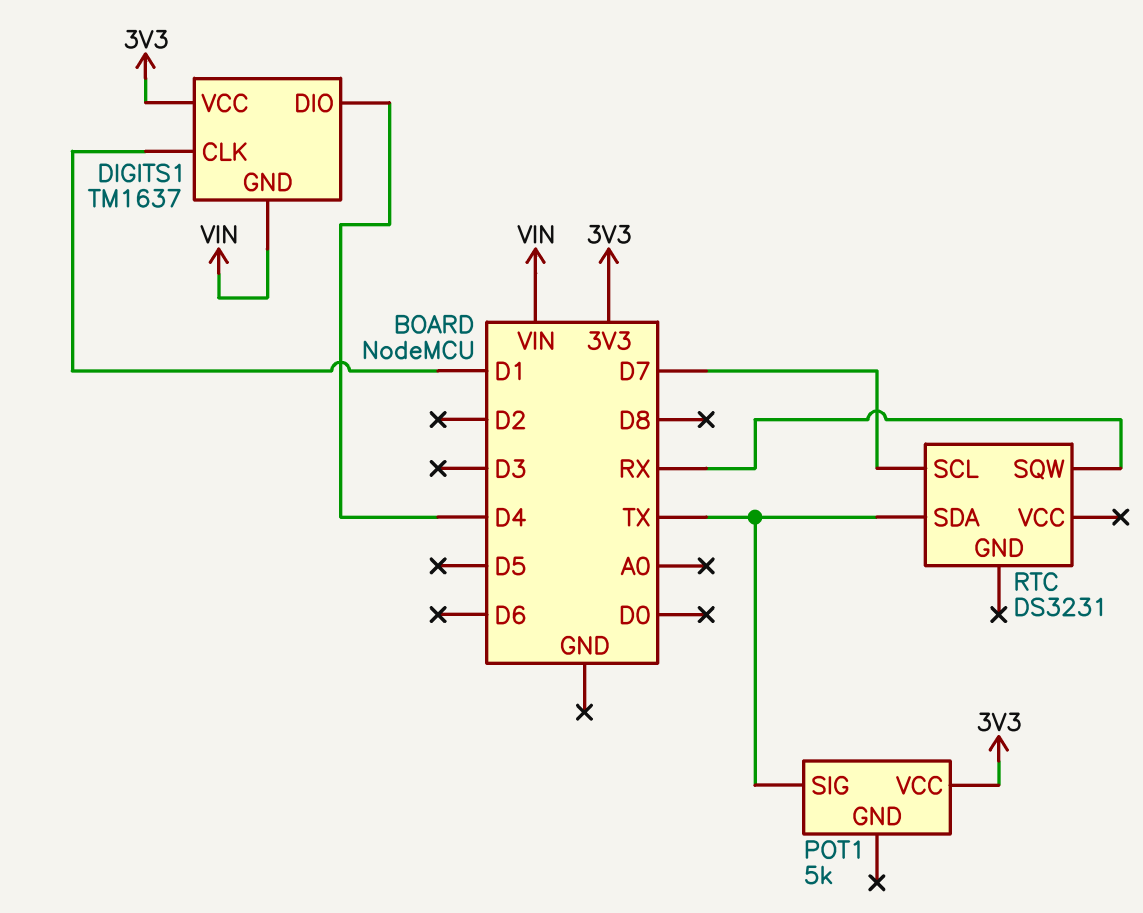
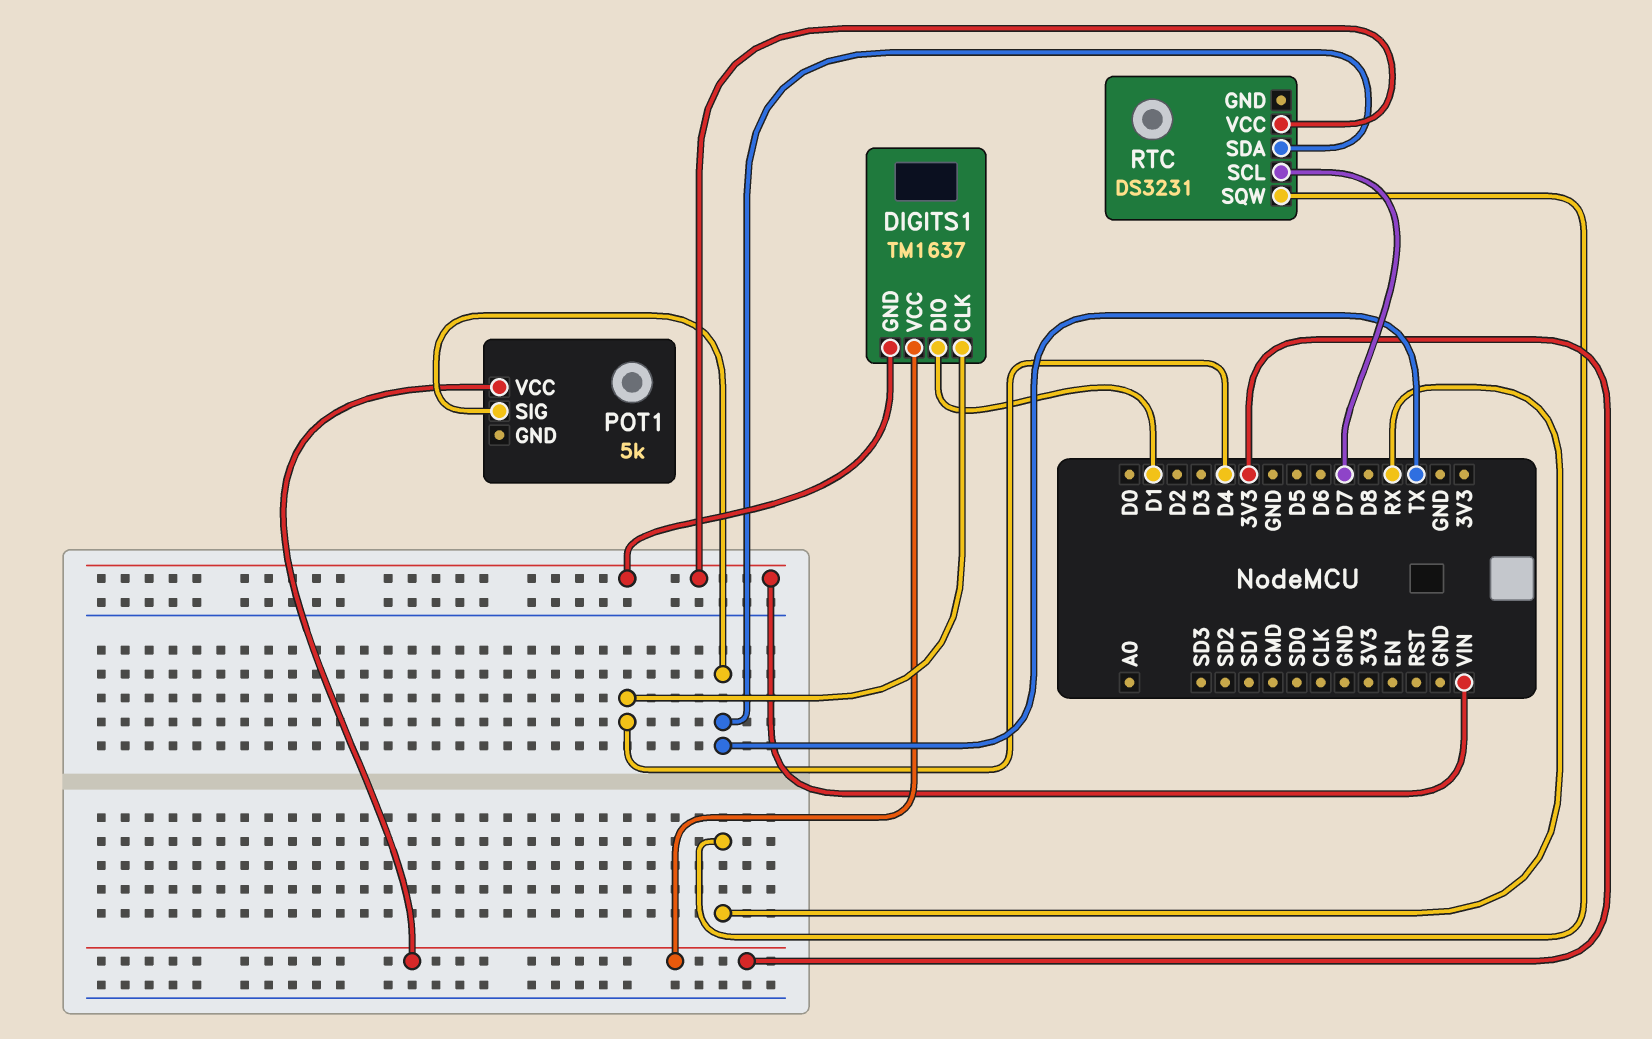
DIGITS1 pin CLK: D1 -> D4
DIGITS1 pin DIO: D4 -> D1
RTC pin VCC: none -> VIN

